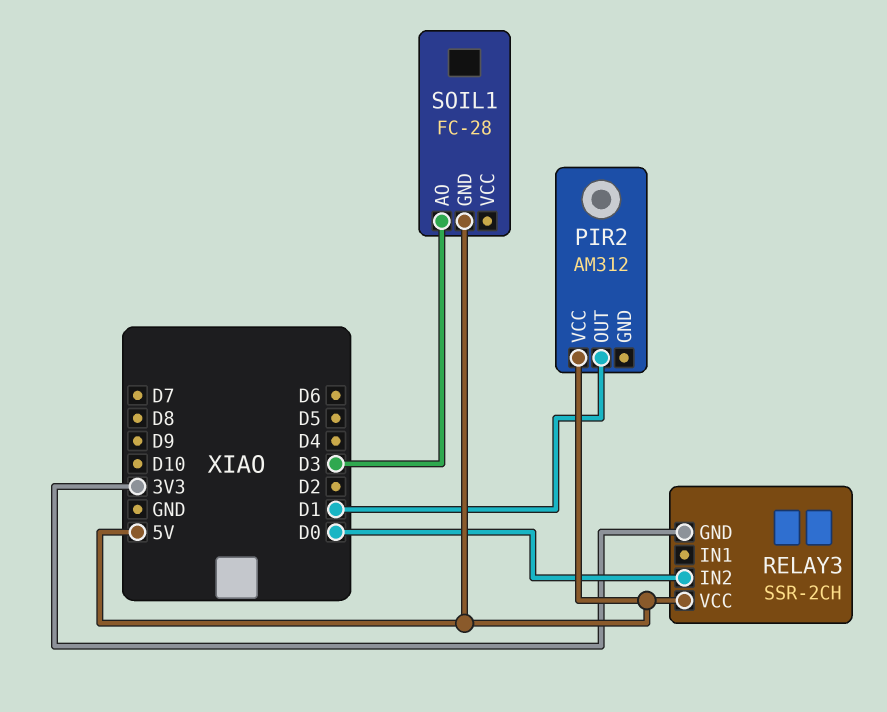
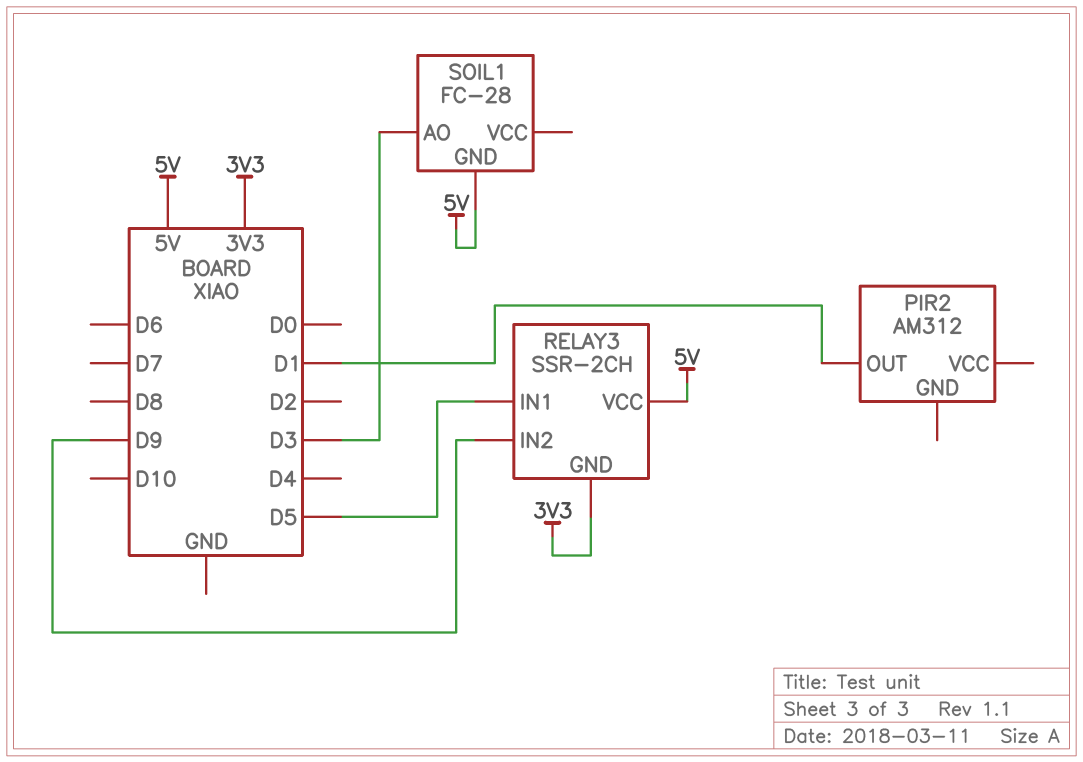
PIR2 pin VCC: 5V -> none
RELAY3 pin IN1: none -> D5
RELAY3 pin IN2: D0 -> D9

